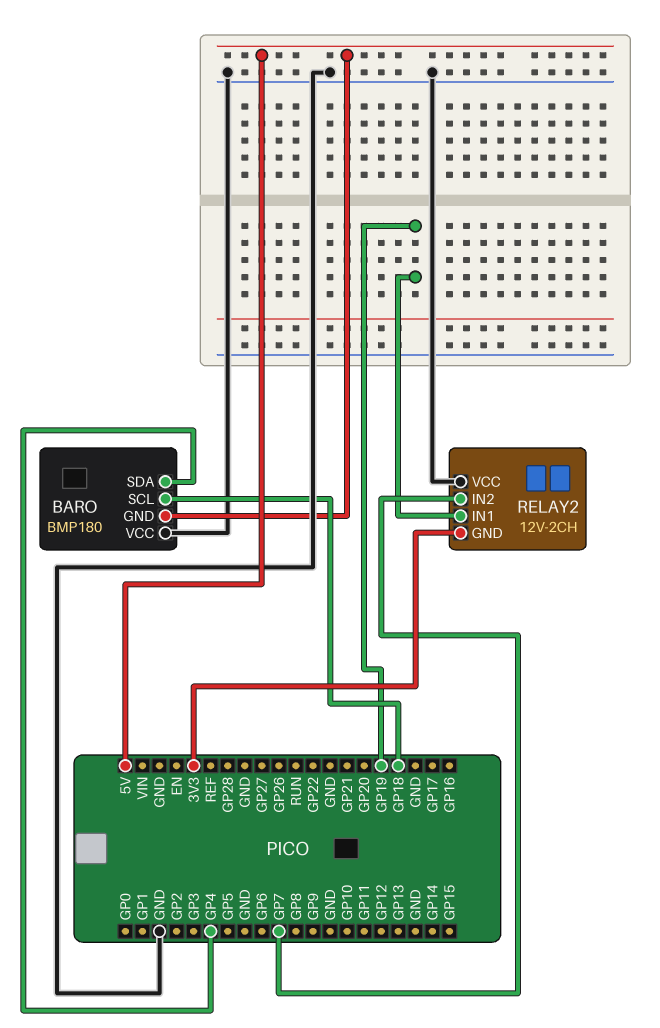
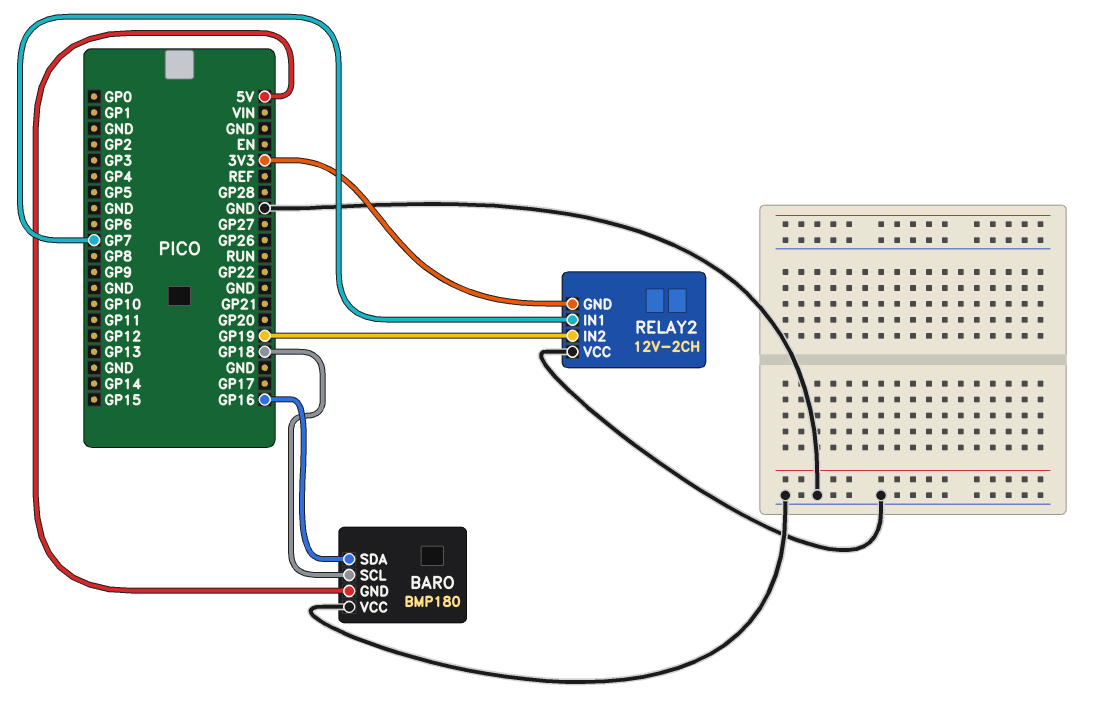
BARO pin SDA: GP4 -> GP16
RELAY2 pin IN1: GP19 -> GP7
RELAY2 pin IN2: GP7 -> GP19

